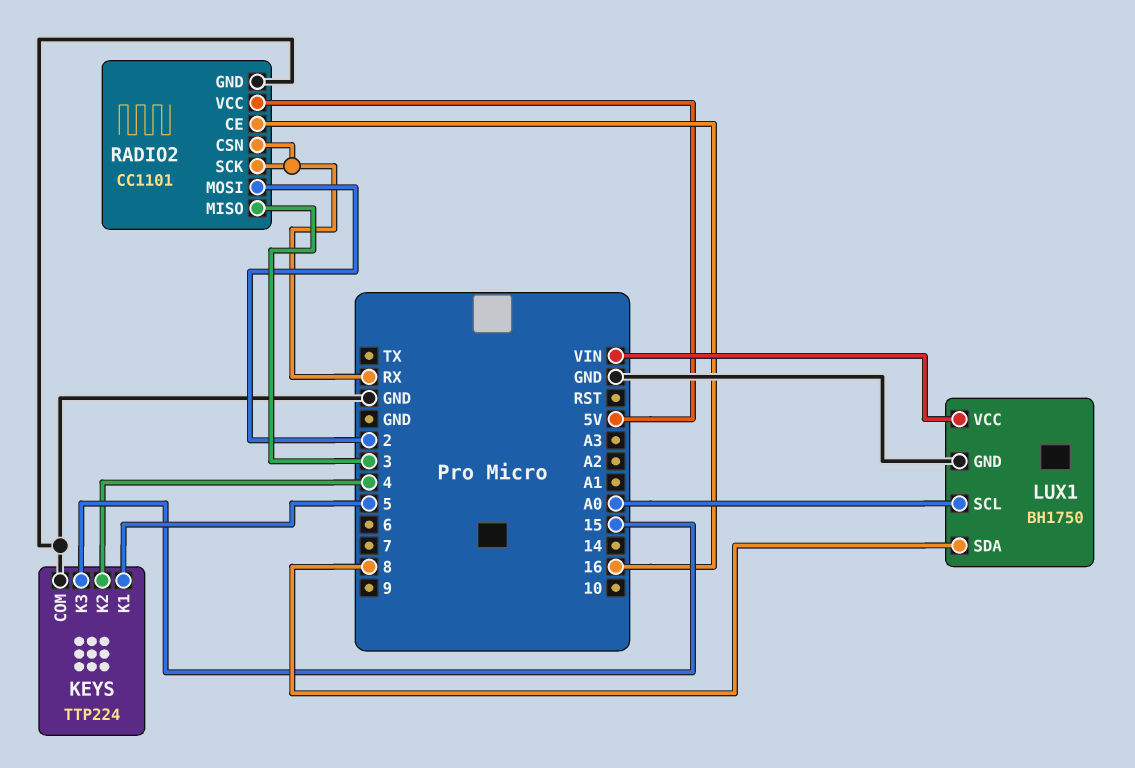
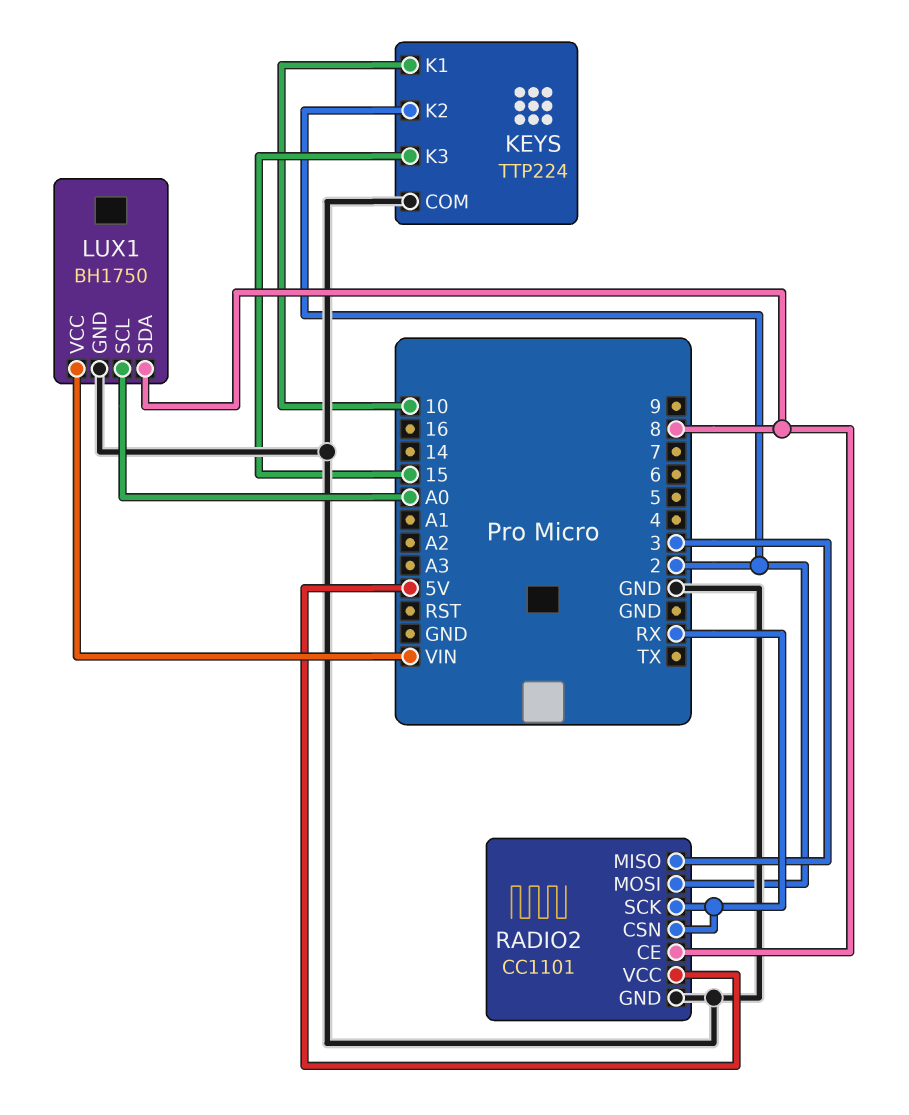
KEYS pin K1: 5 -> 10
KEYS pin K2: 4 -> 2
RADIO2 pin CE: 16 -> 8

